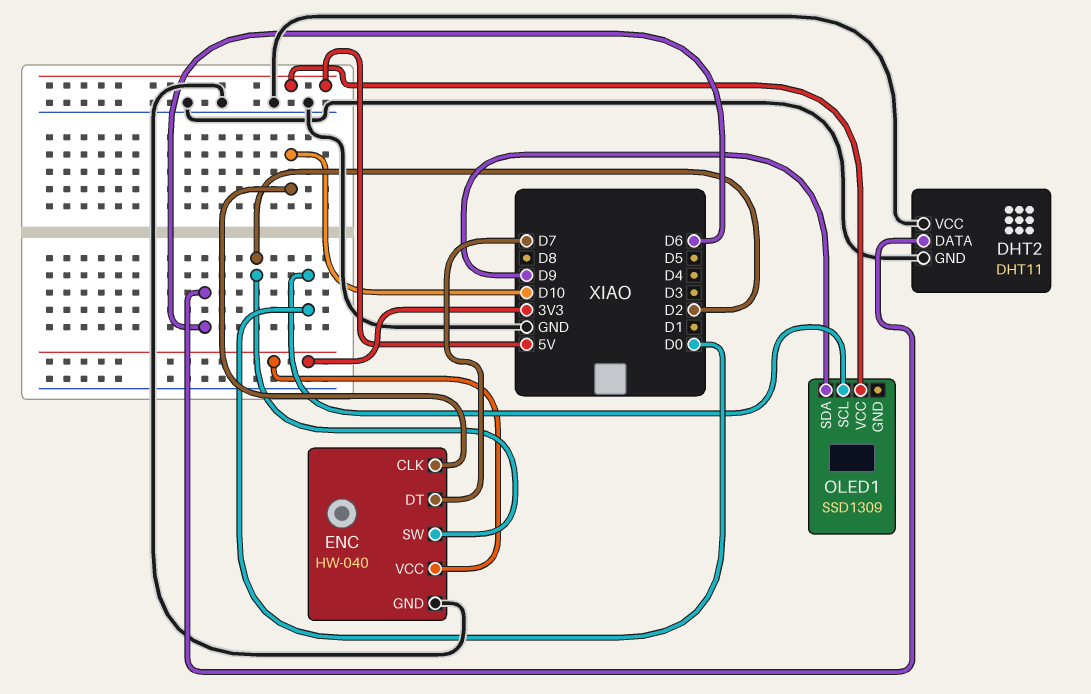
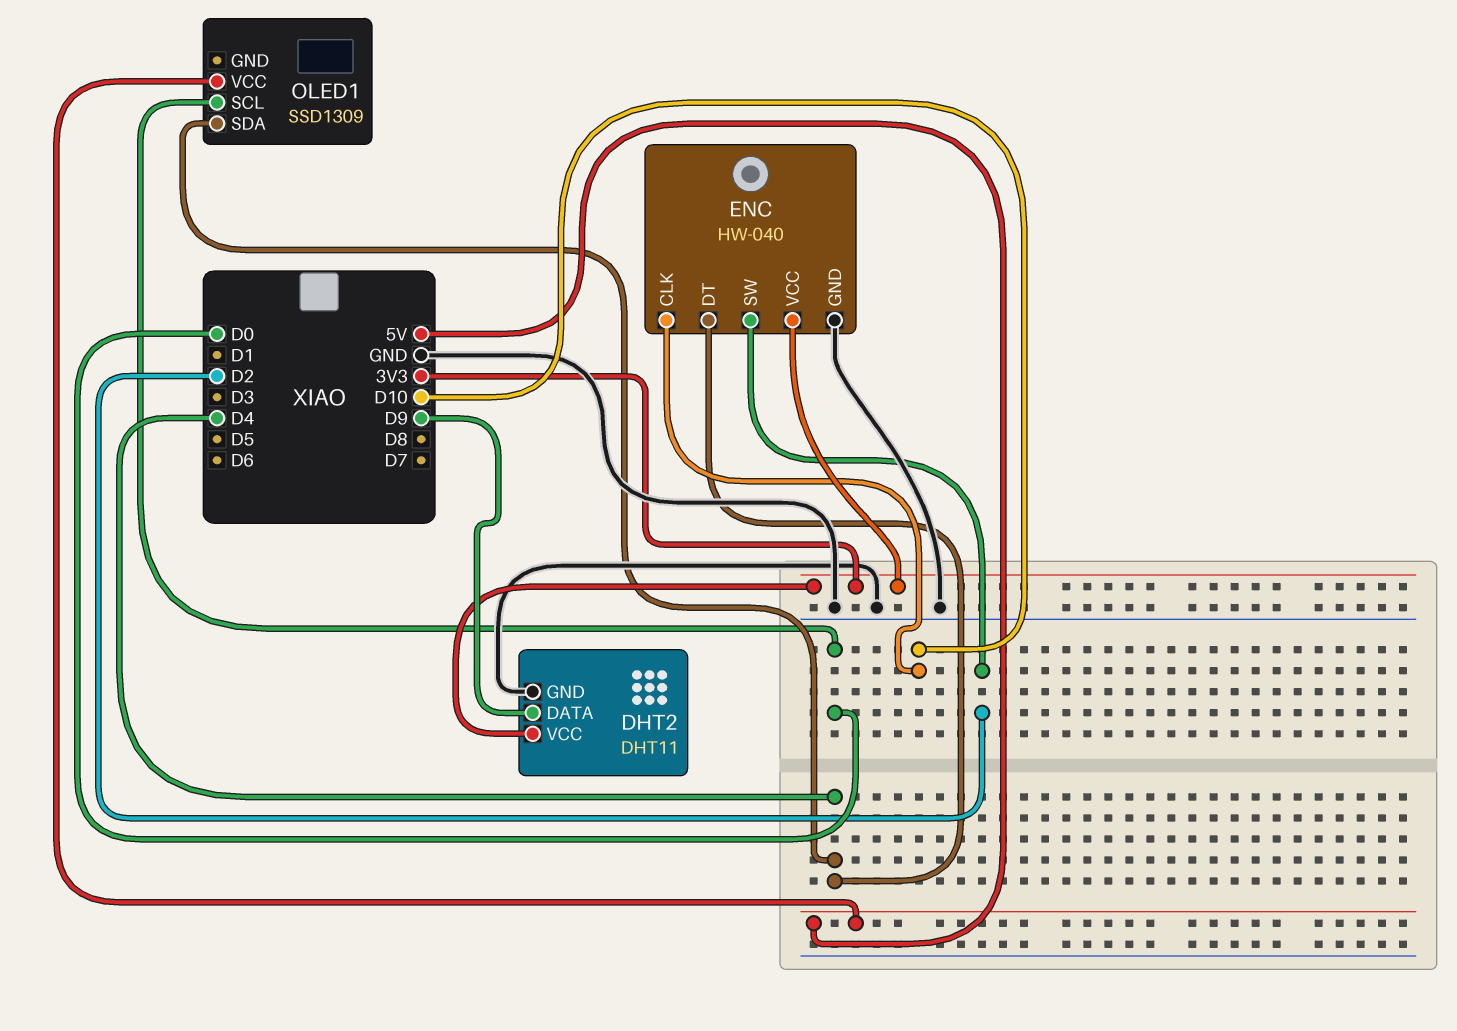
DHT2 pin DATA: D6 -> D9
DHT2 pin VCC: GND -> 3V3
ENC pin DT: D7 -> D4
OLED1 pin SDA: D9 -> D4

